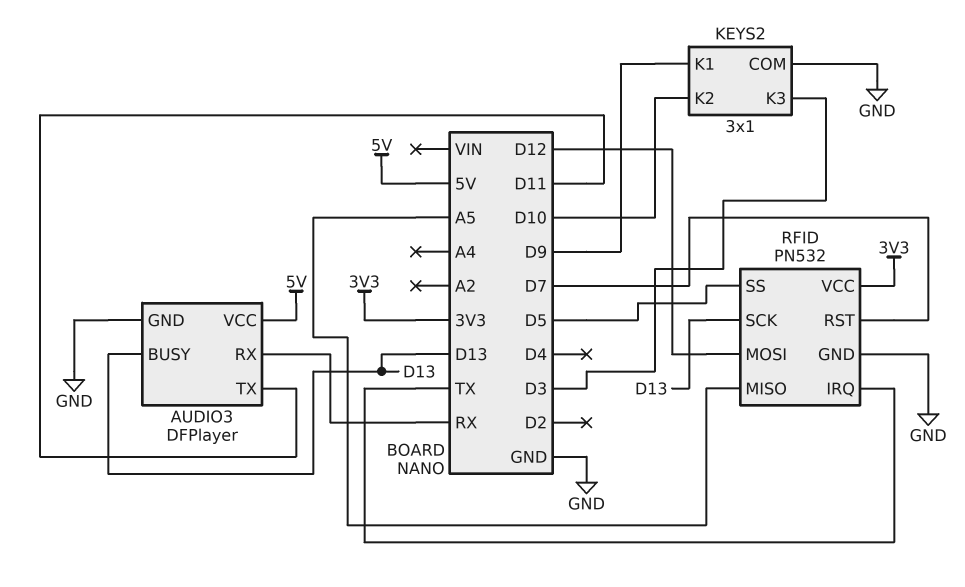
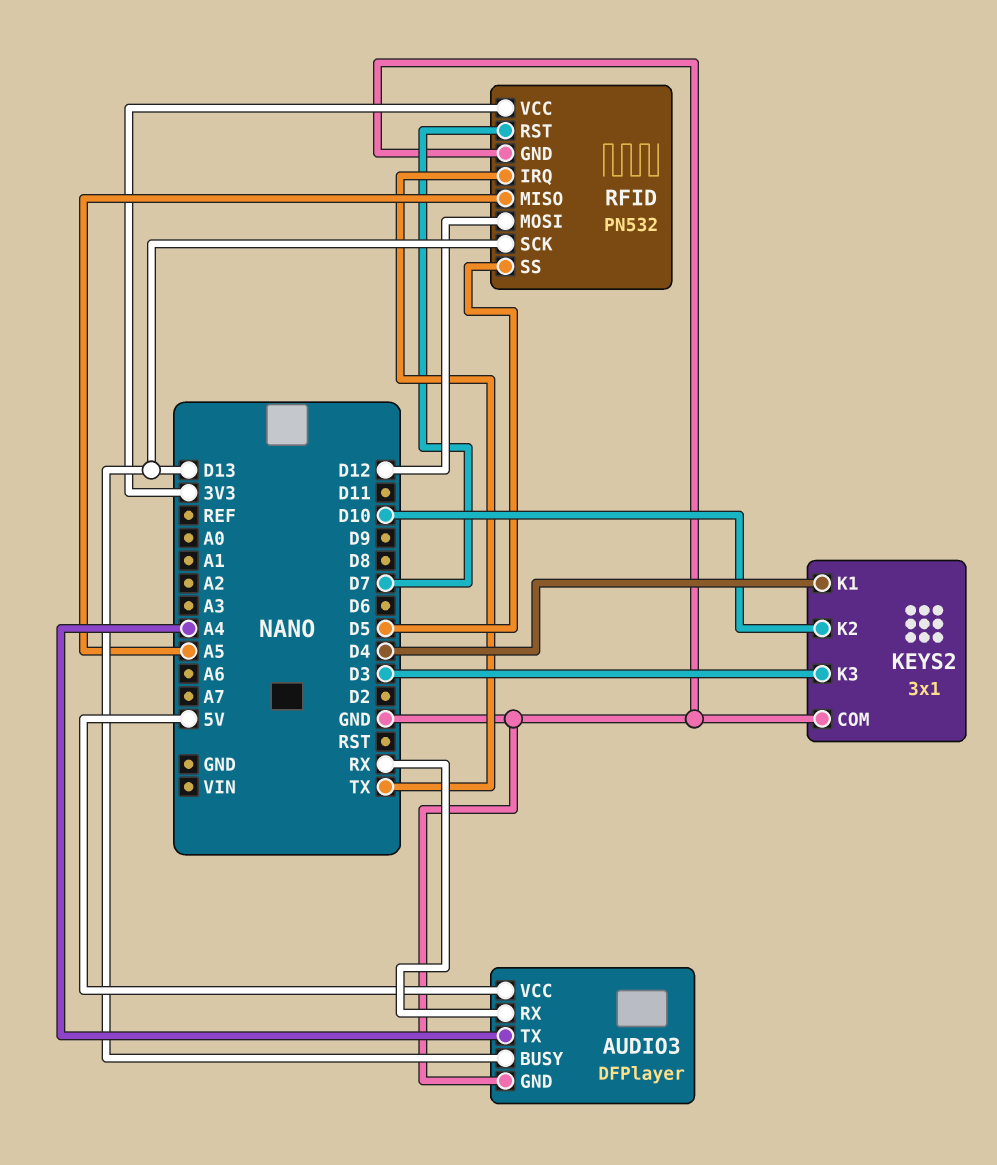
AUDIO3 pin TX: D11 -> A4
KEYS2 pin K1: D9 -> D4

